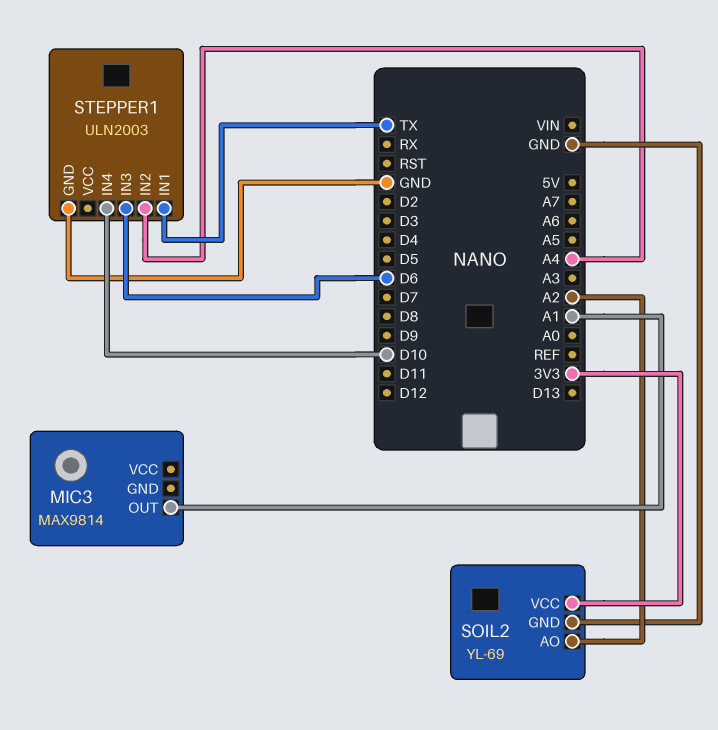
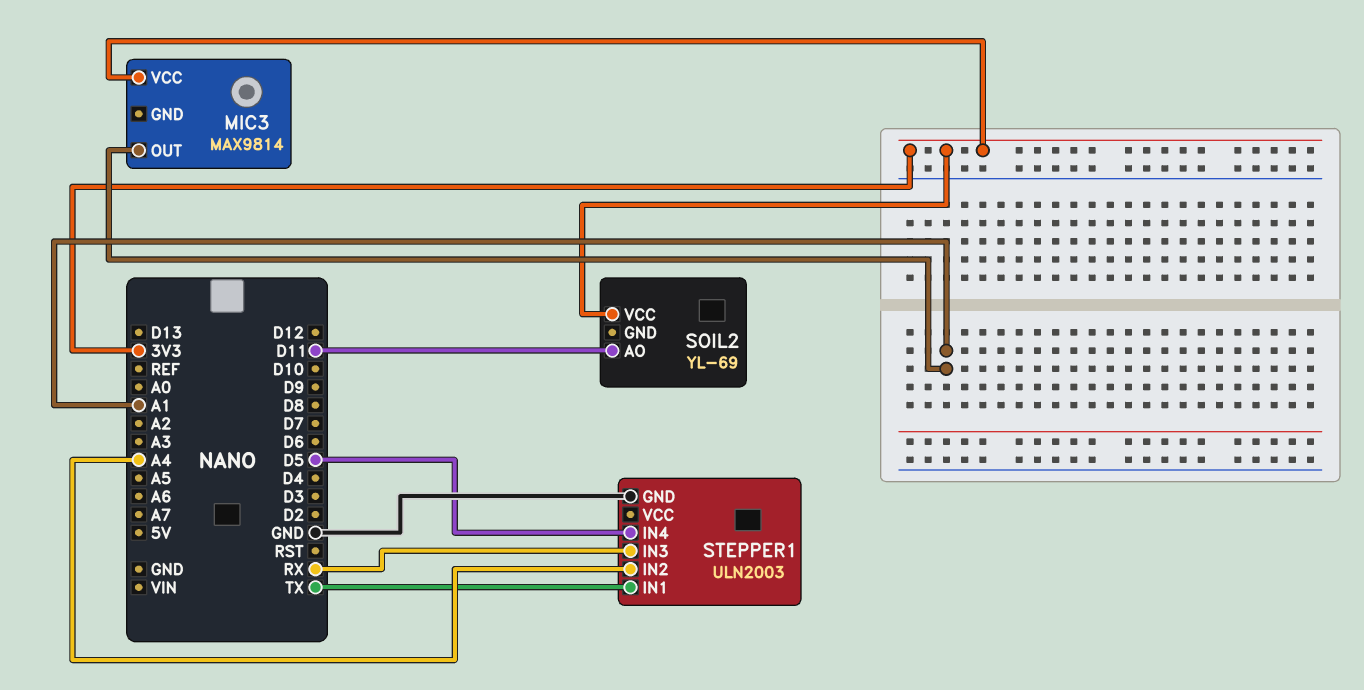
MIC3 pin VCC: none -> 3V3
SOIL2 pin AO: A2 -> D11
SOIL2 pin GND: GND -> none
STEPPER1 pin IN3: D6 -> RX
STEPPER1 pin IN4: D10 -> D5

